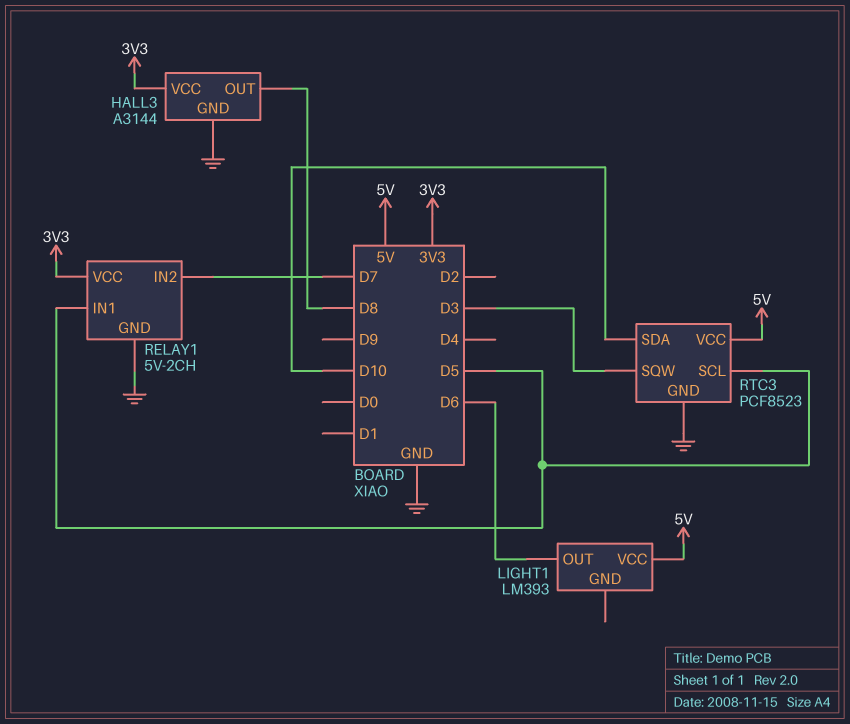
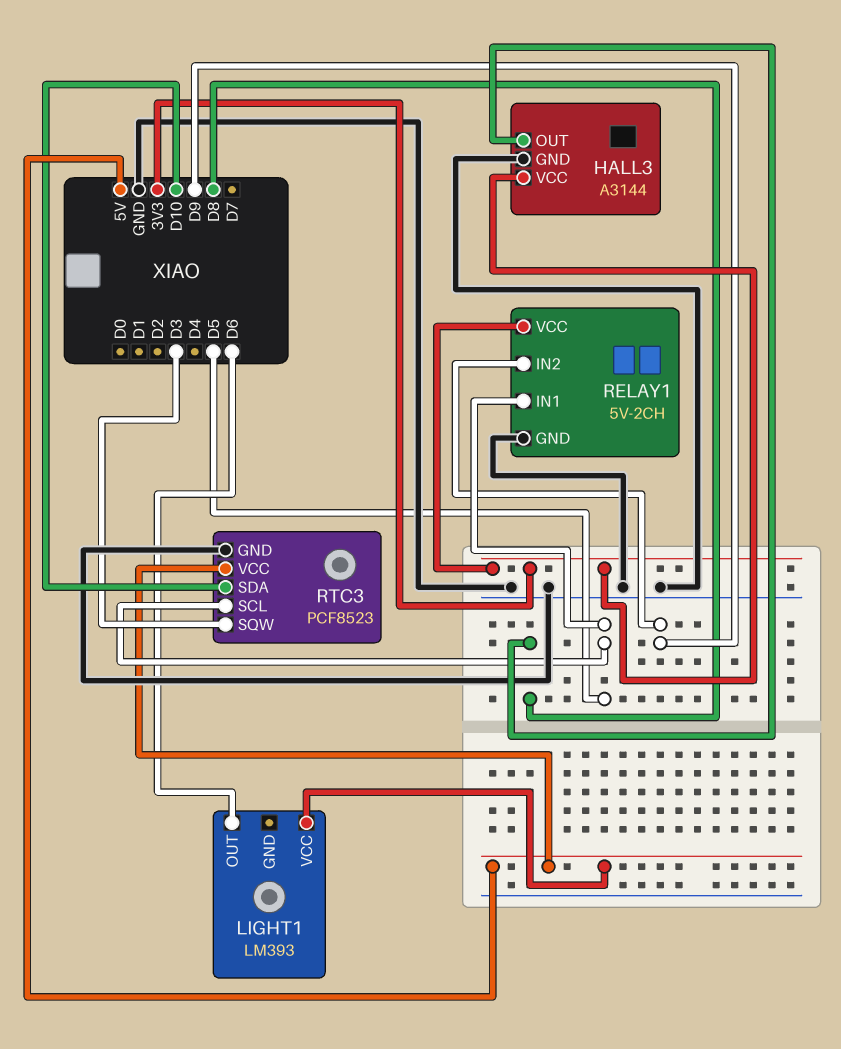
RELAY1 pin IN2: D7 -> D9

